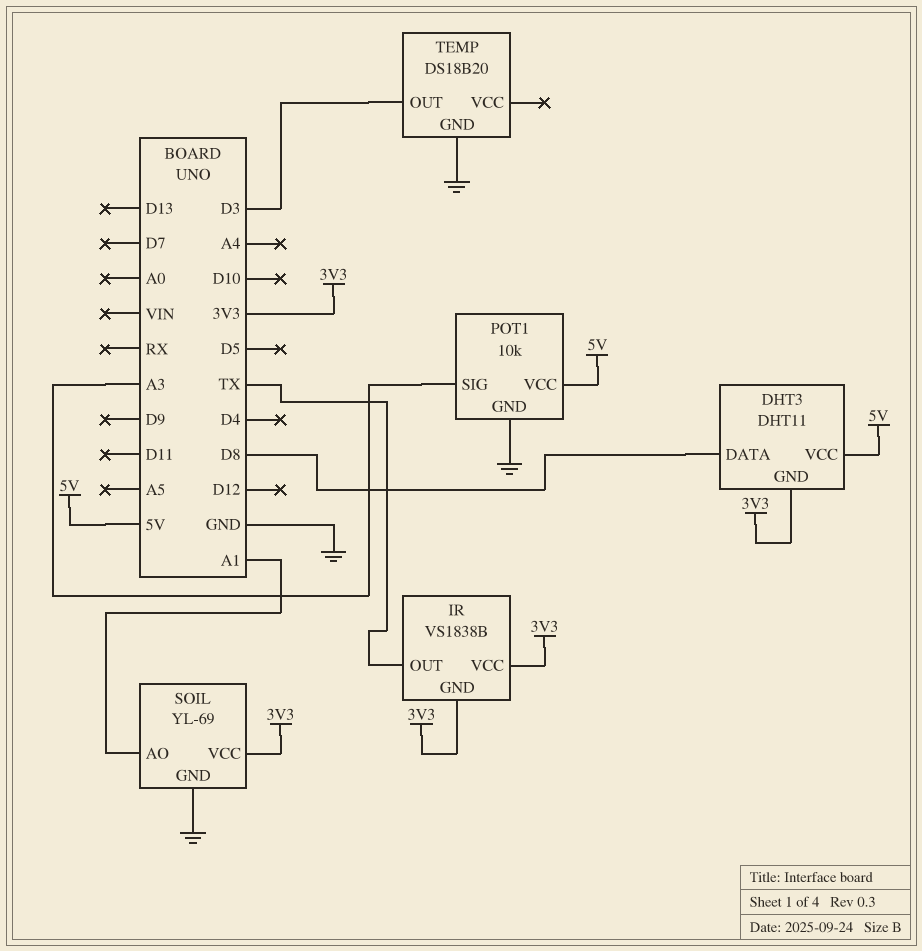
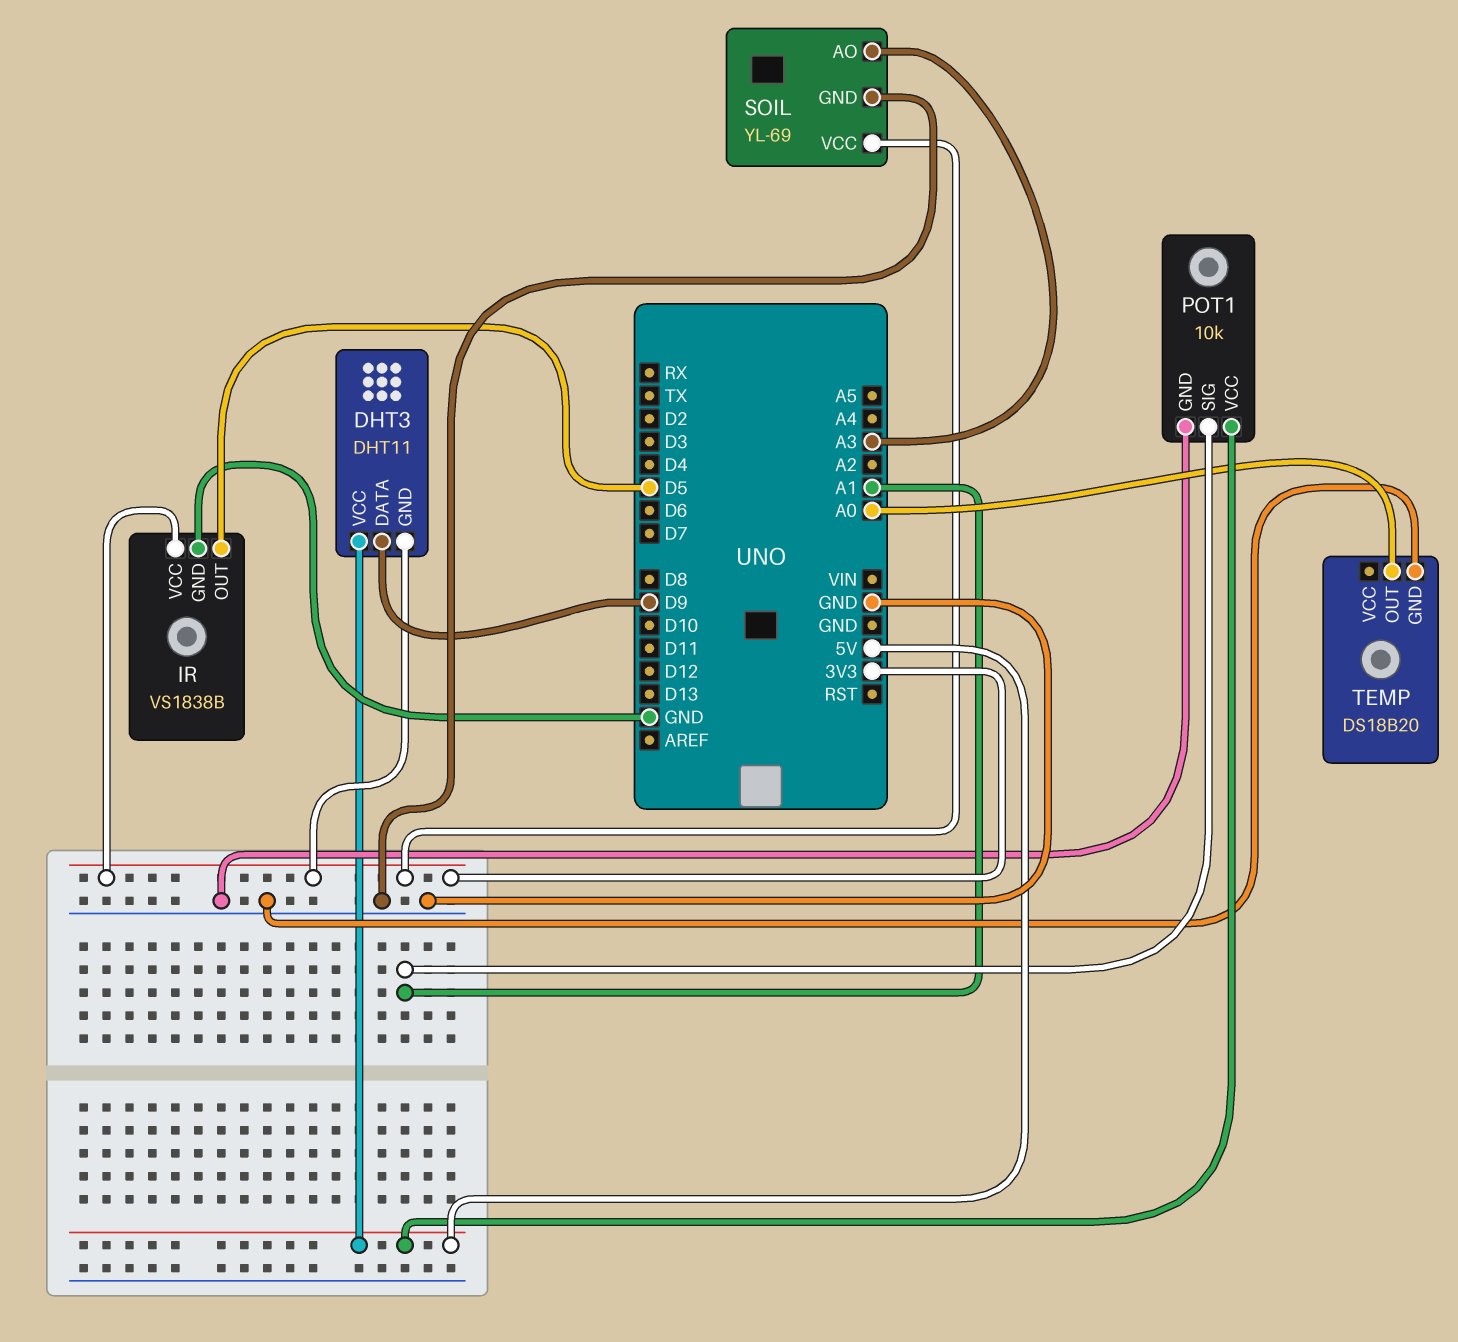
DHT3 pin DATA: D8 -> D9
IR pin GND: 3V3 -> GND
IR pin OUT: TX -> D5
POT1 pin SIG: A3 -> A1
SOIL pin AO: A1 -> A3
TEMP pin OUT: D3 -> A0

